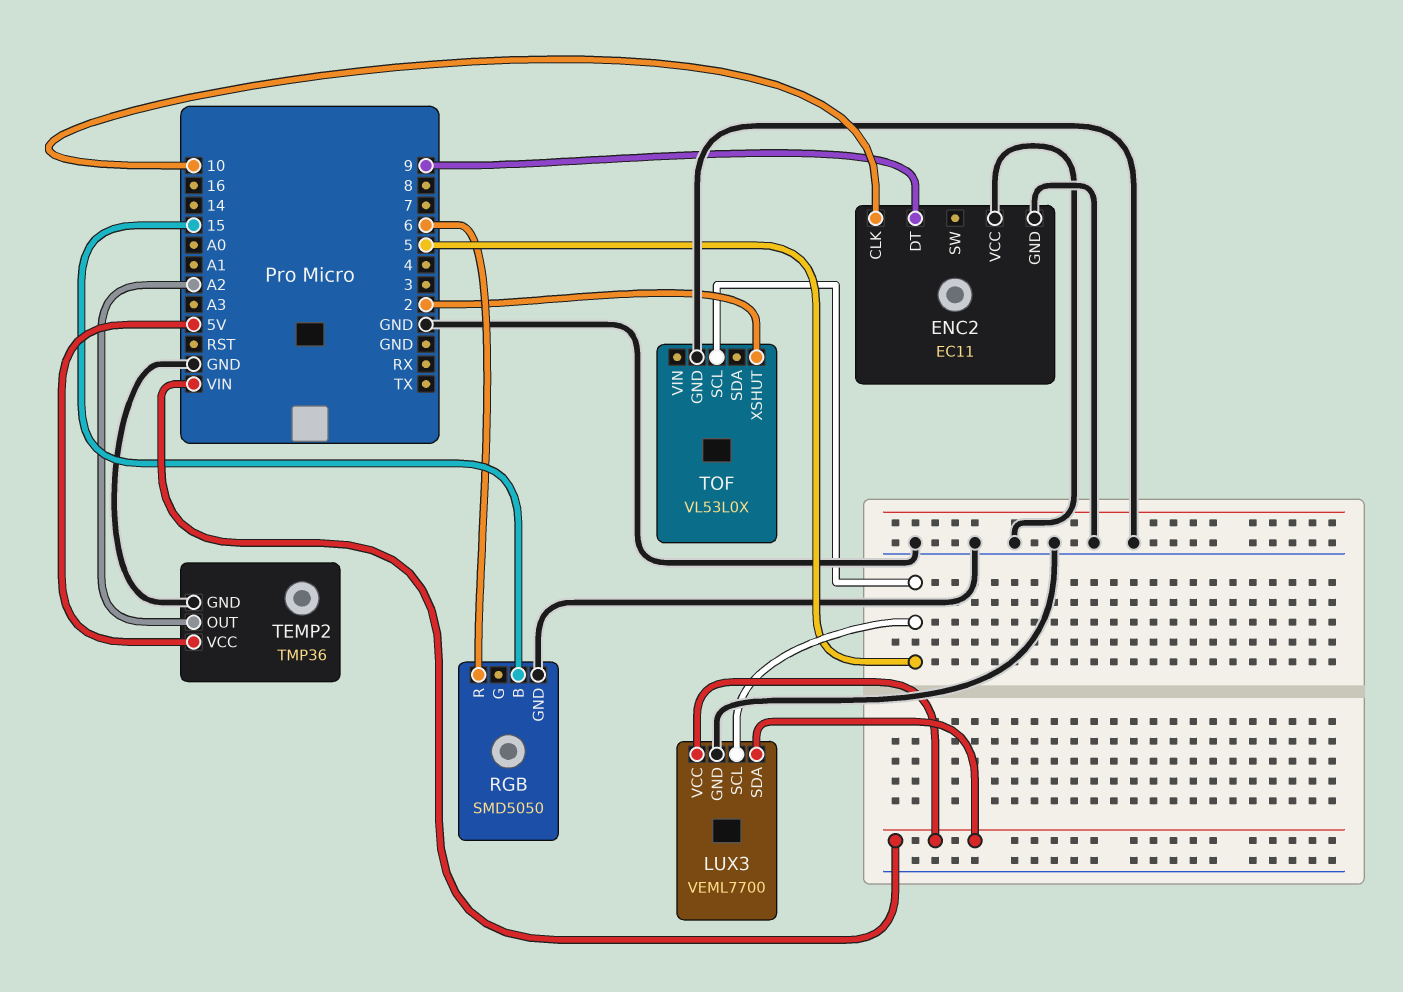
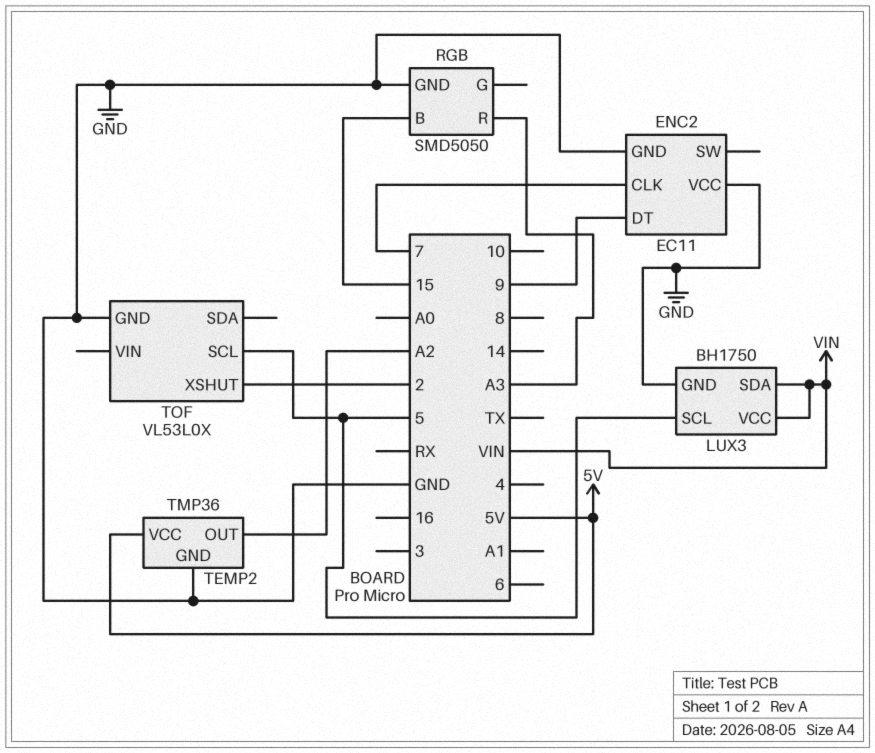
ENC2 pin CLK: 10 -> 7
LUX3: VEML7700 -> BH1750
RGB pin R: 6 -> A3

